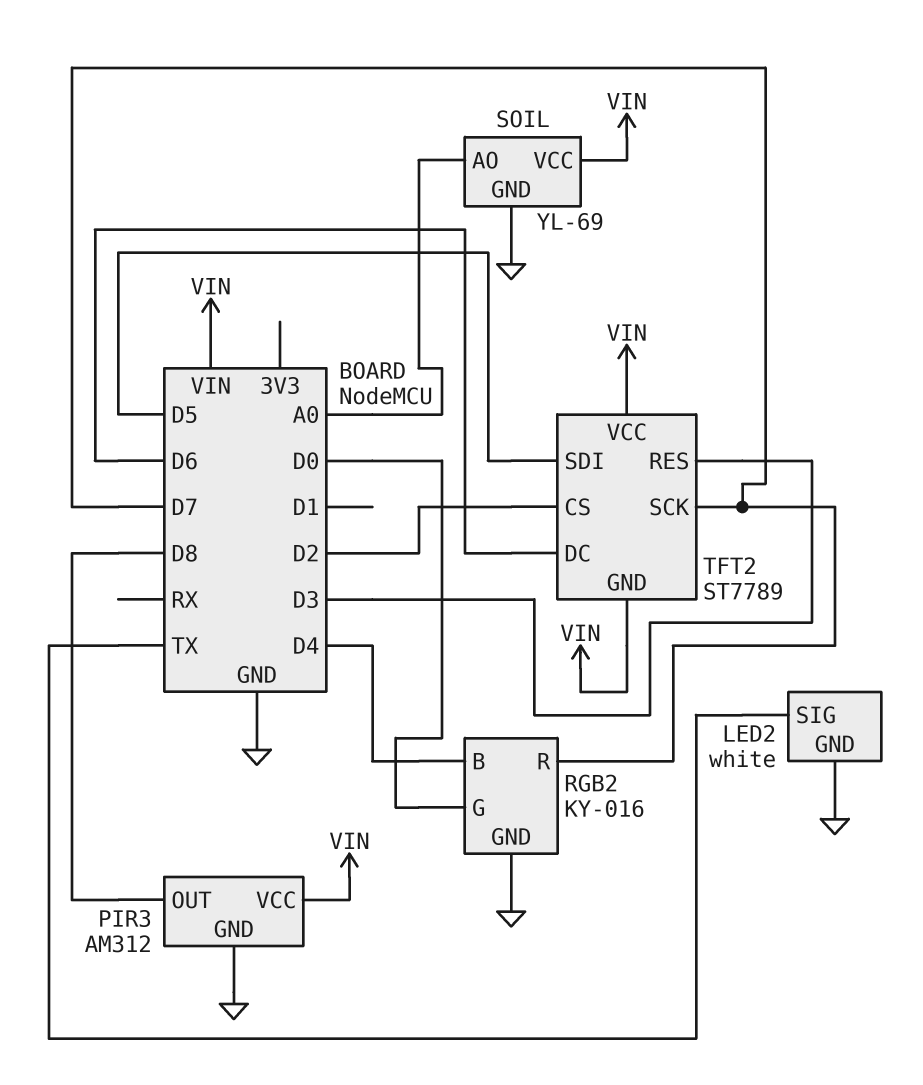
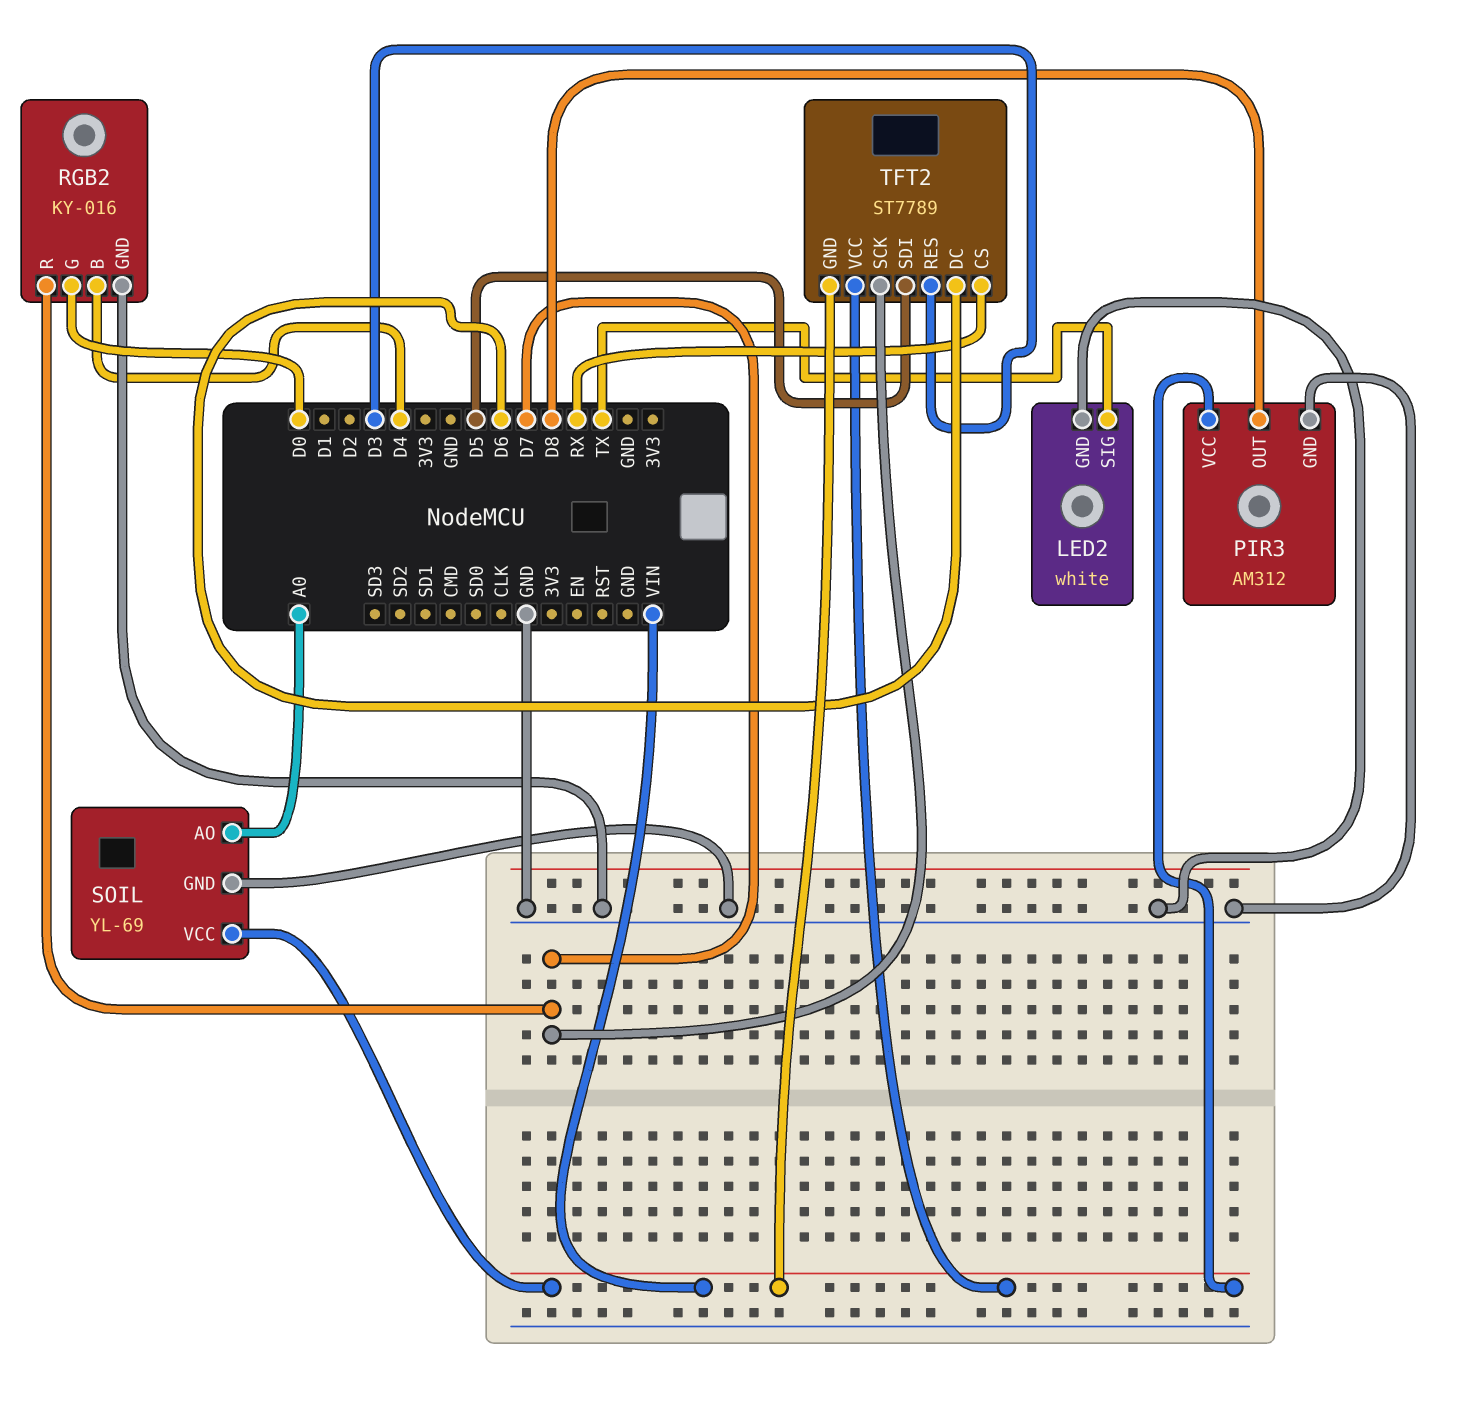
TFT2 pin CS: D2 -> RX

